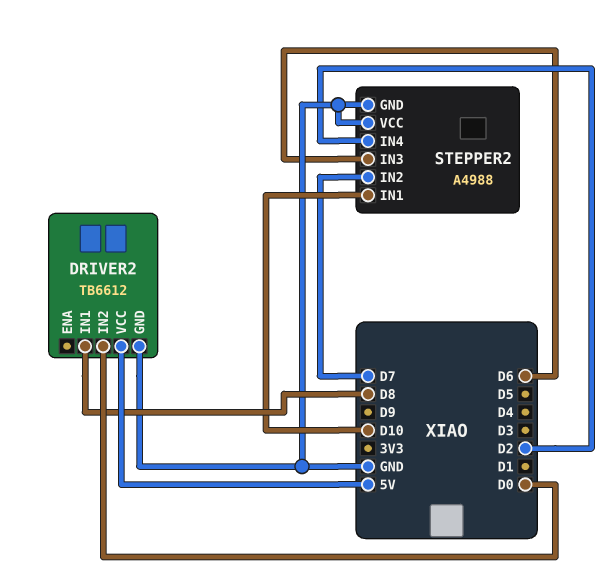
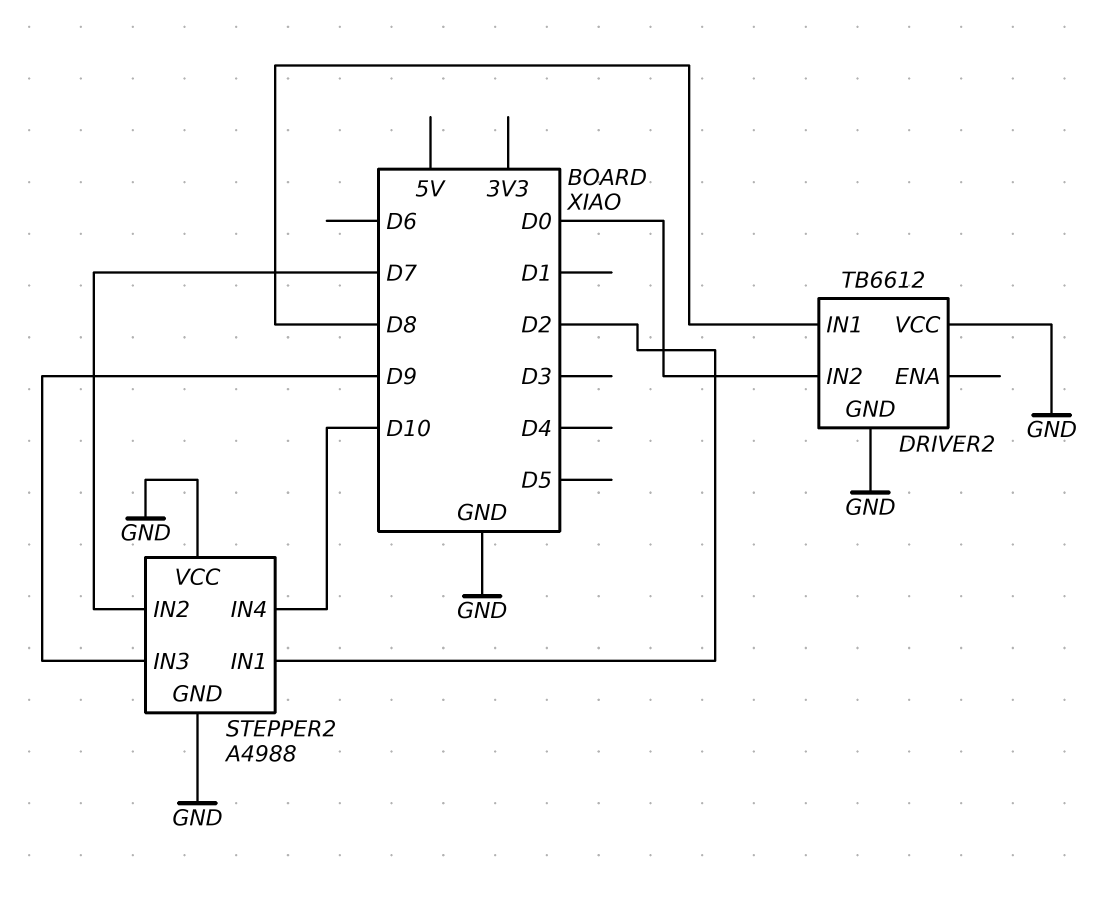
DRIVER2 pin VCC: 5V -> GND
STEPPER2 pin IN1: D10 -> D2
STEPPER2 pin IN3: D6 -> D9
STEPPER2 pin IN4: D2 -> D10

